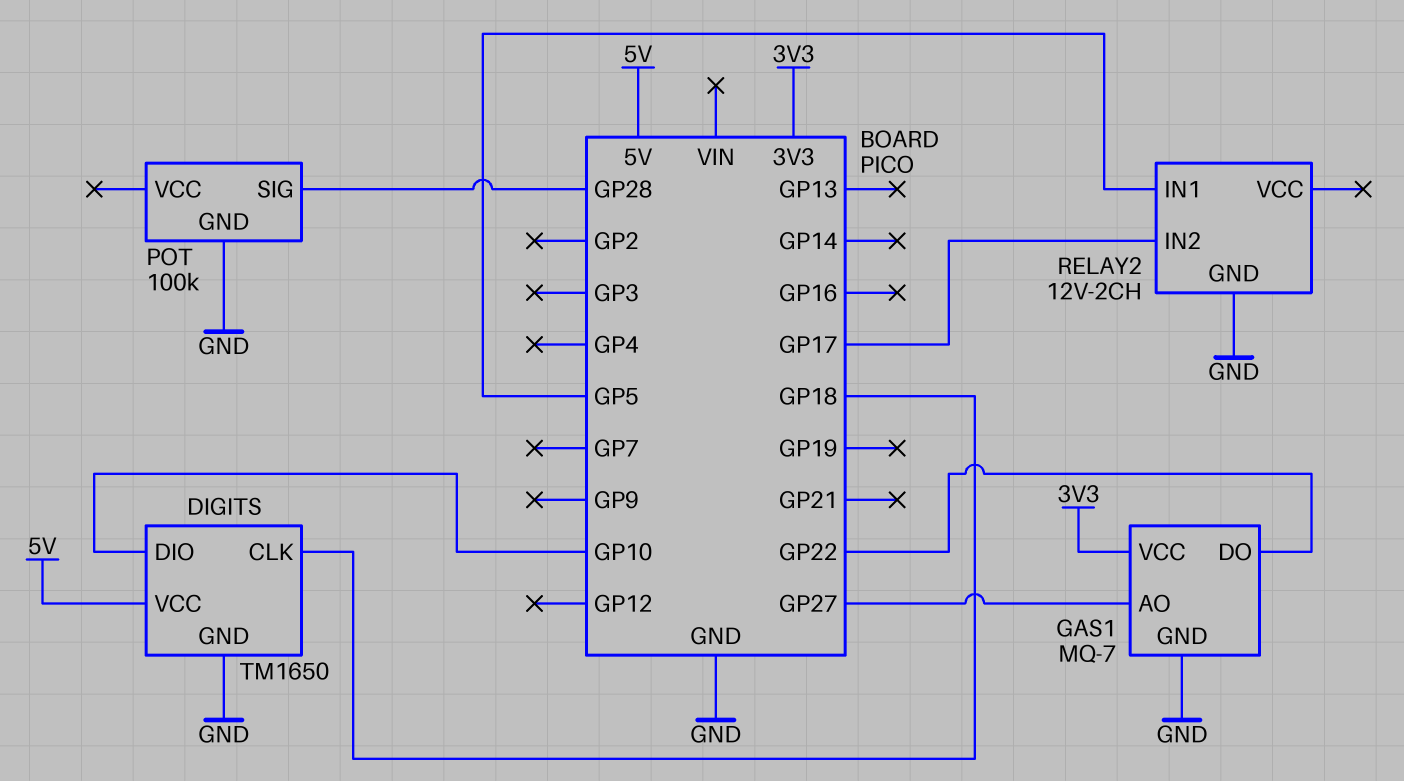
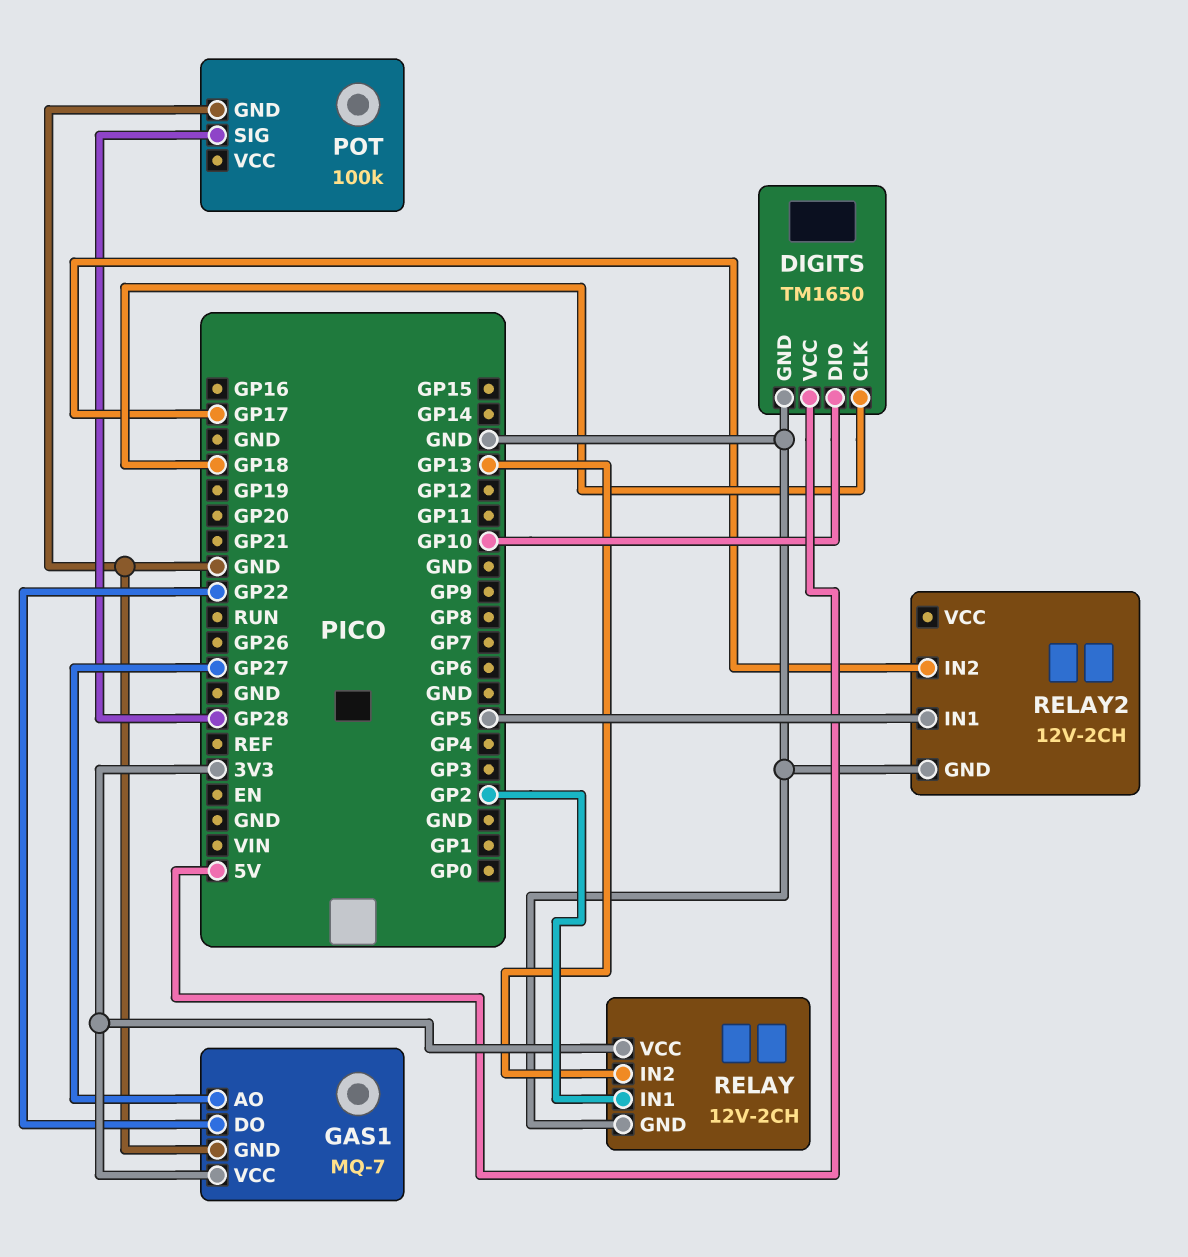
RELAY: none -> 12V-2CH
RELAY pin GND: none -> GND
RELAY pin IN1: none -> GP2
RELAY pin IN2: none -> GP13
RELAY pin VCC: none -> 3V3

